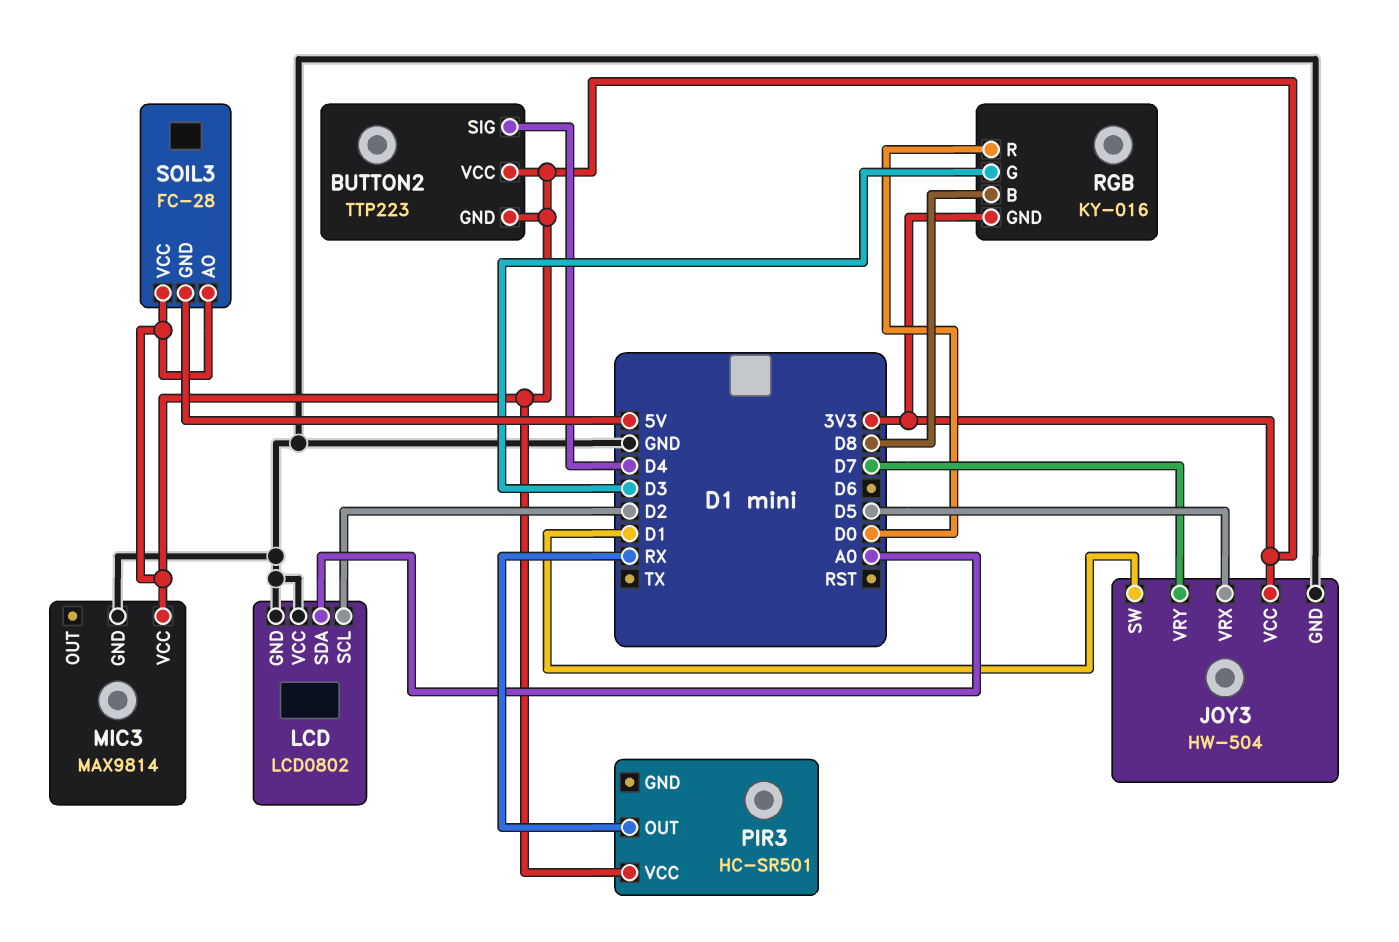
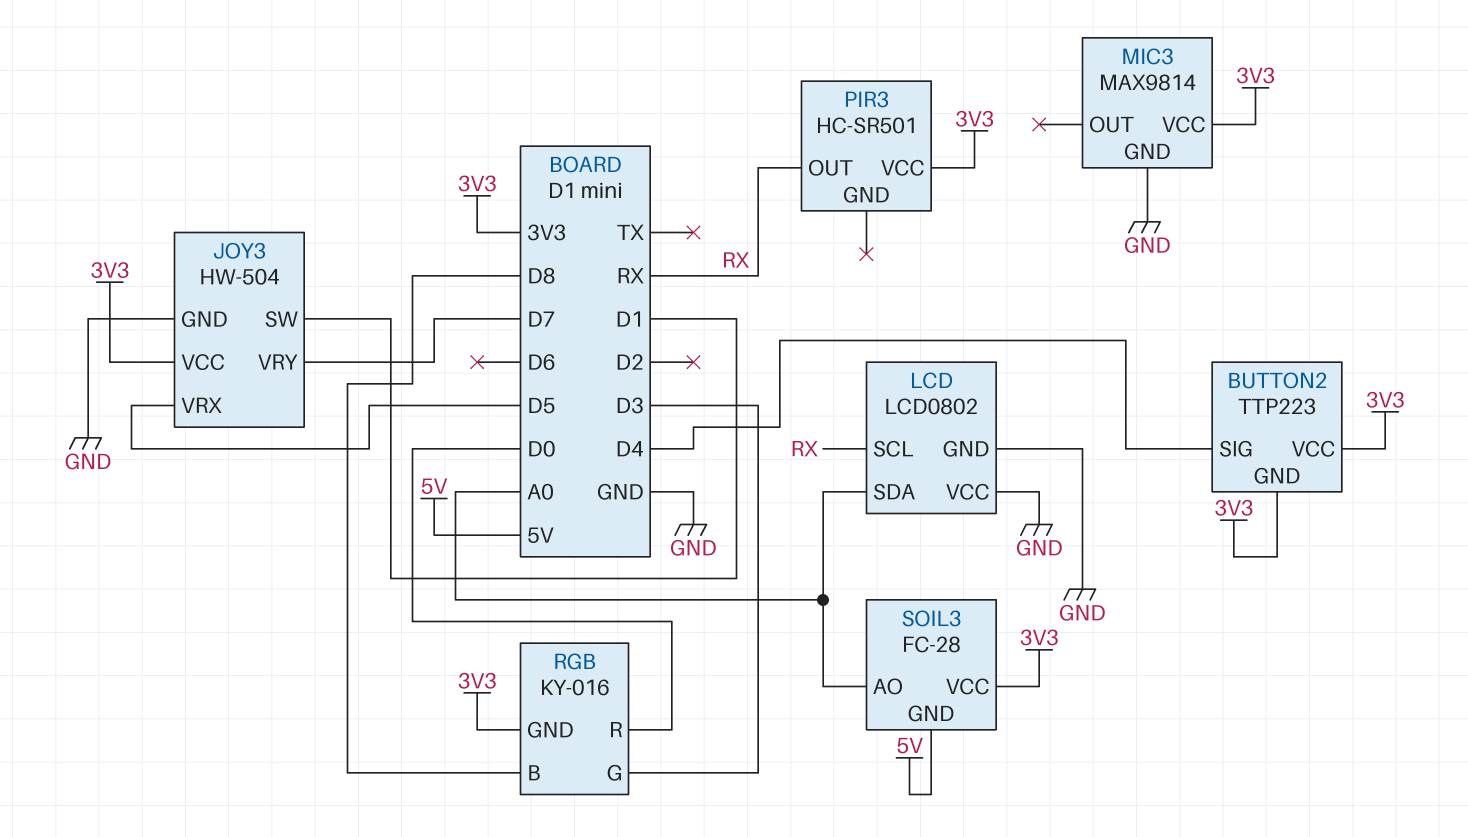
LCD pin SCL: D2 -> RX
SOIL3 pin AO: 3V3 -> A0

